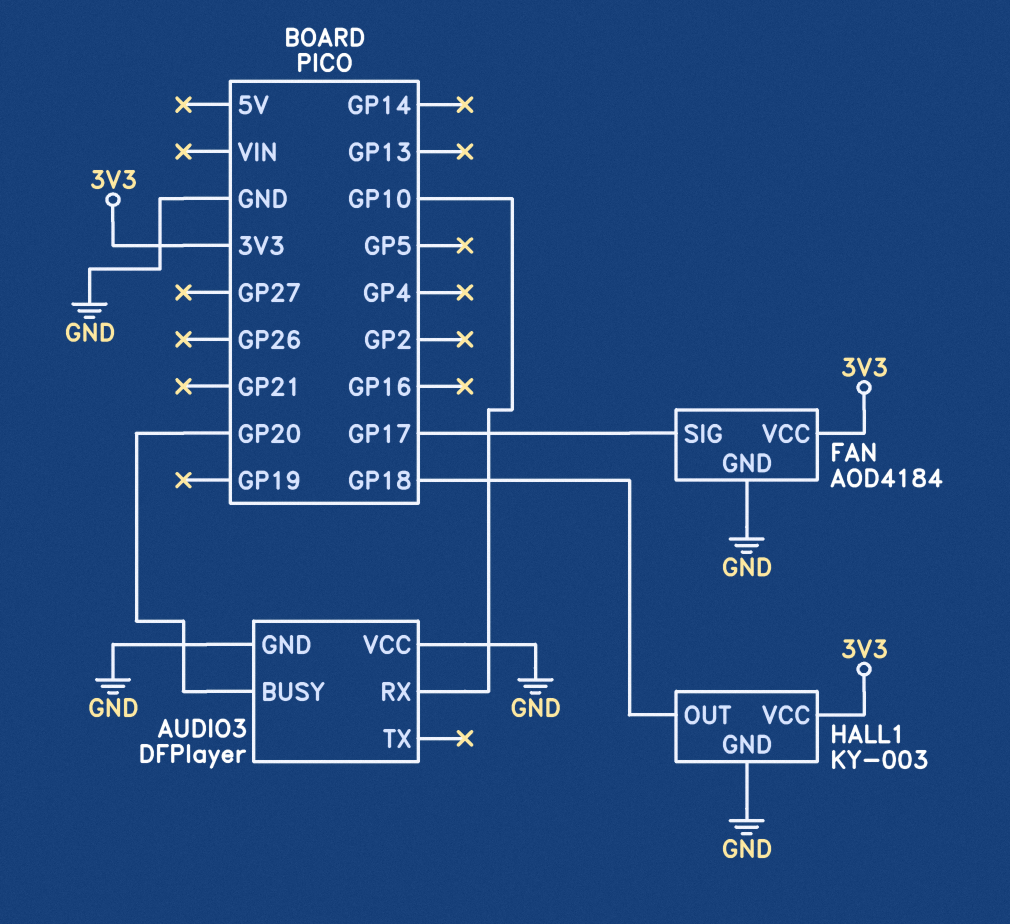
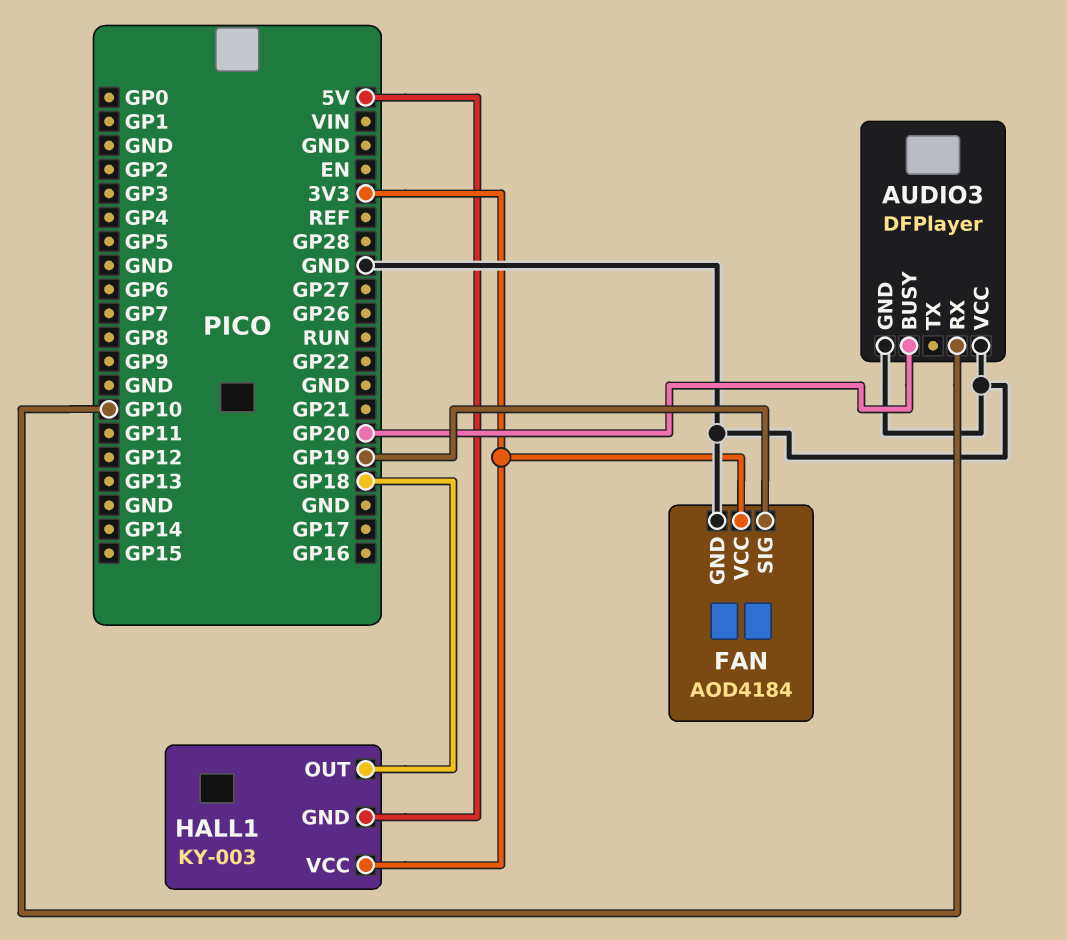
FAN pin SIG: GP17 -> GP19
HALL1 pin GND: GND -> 5V

